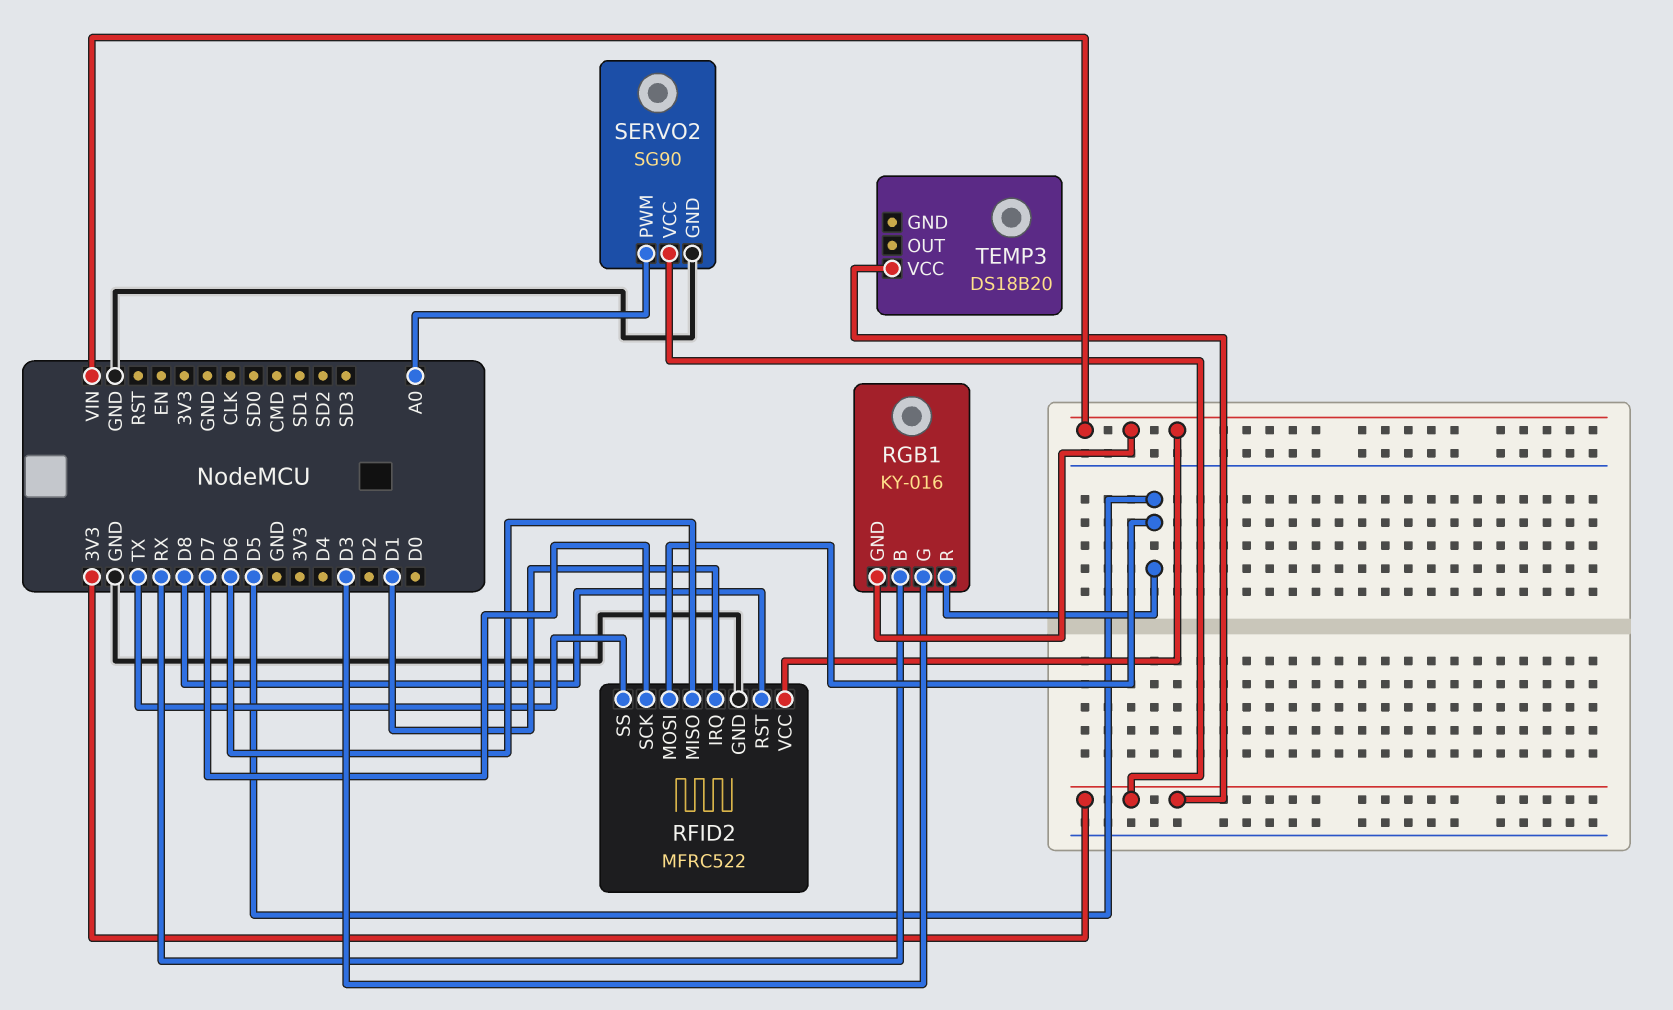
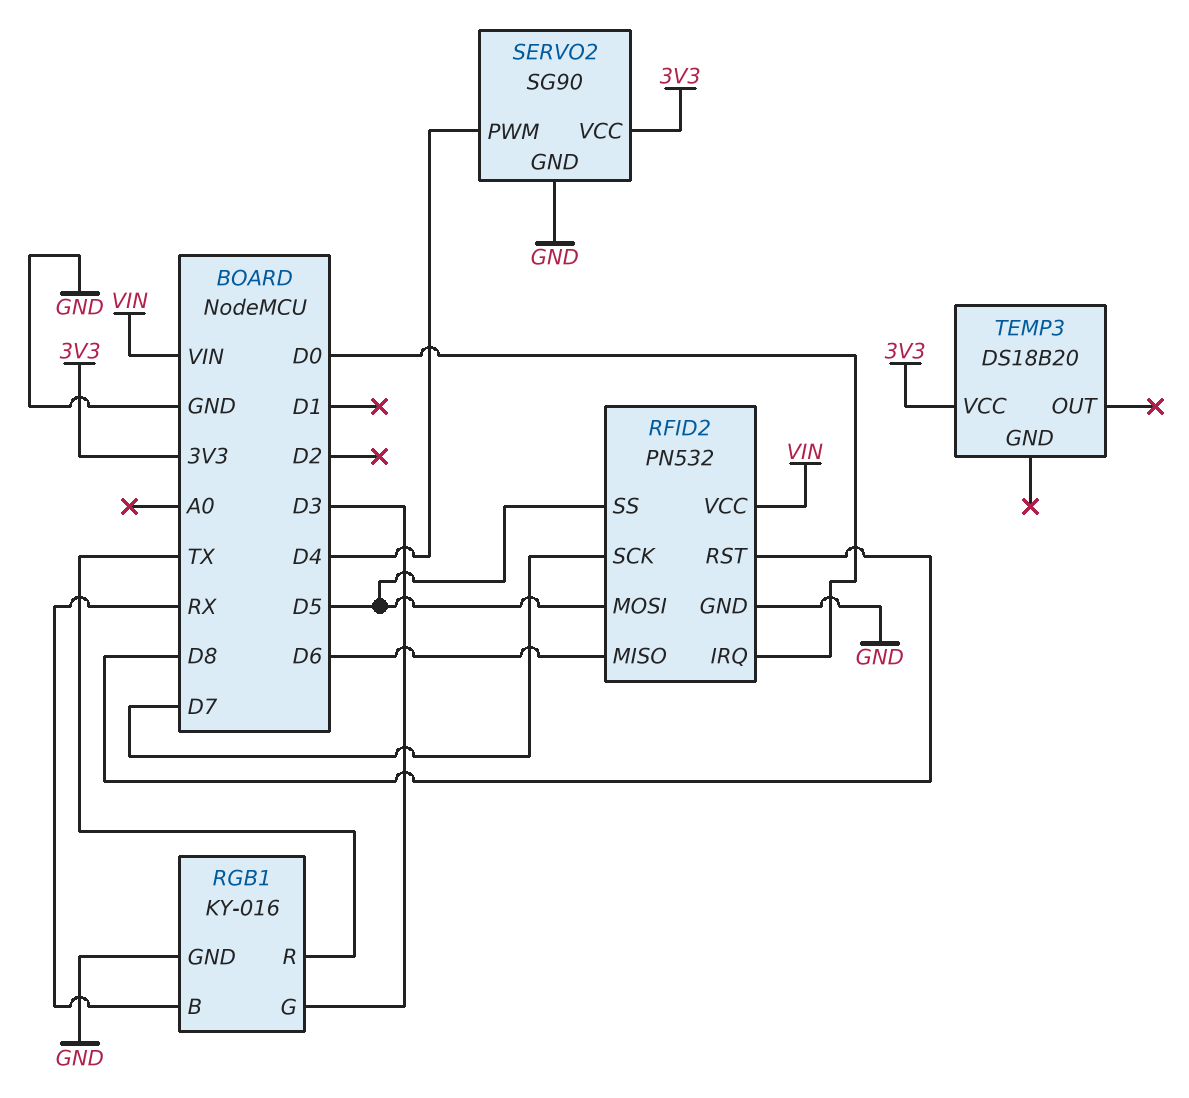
RFID2: MFRC522 -> PN532
RFID2 pin IRQ: D1 -> D0
RFID2 pin SS: TX -> D5
RGB1 pin GND: VIN -> GND
RGB1 pin R: D5 -> TX
SERVO2 pin PWM: A0 -> D4

